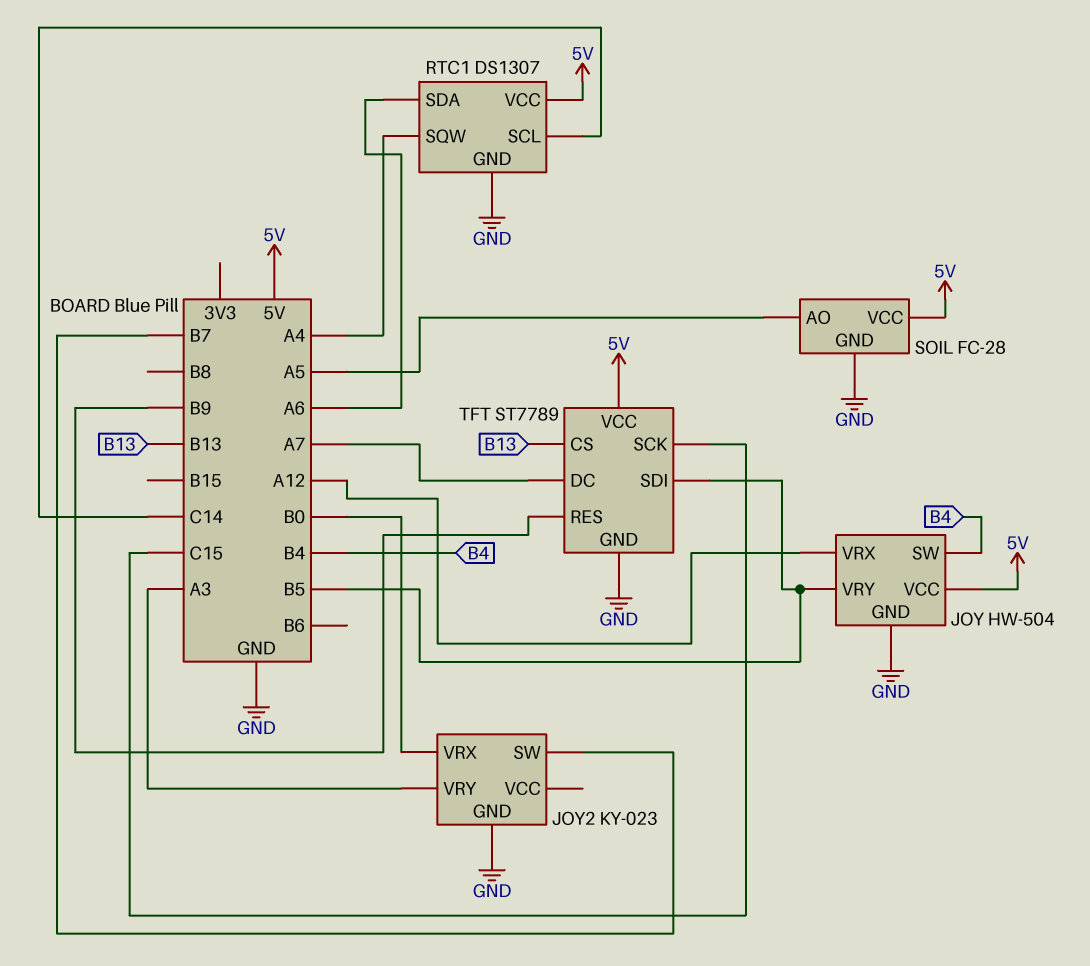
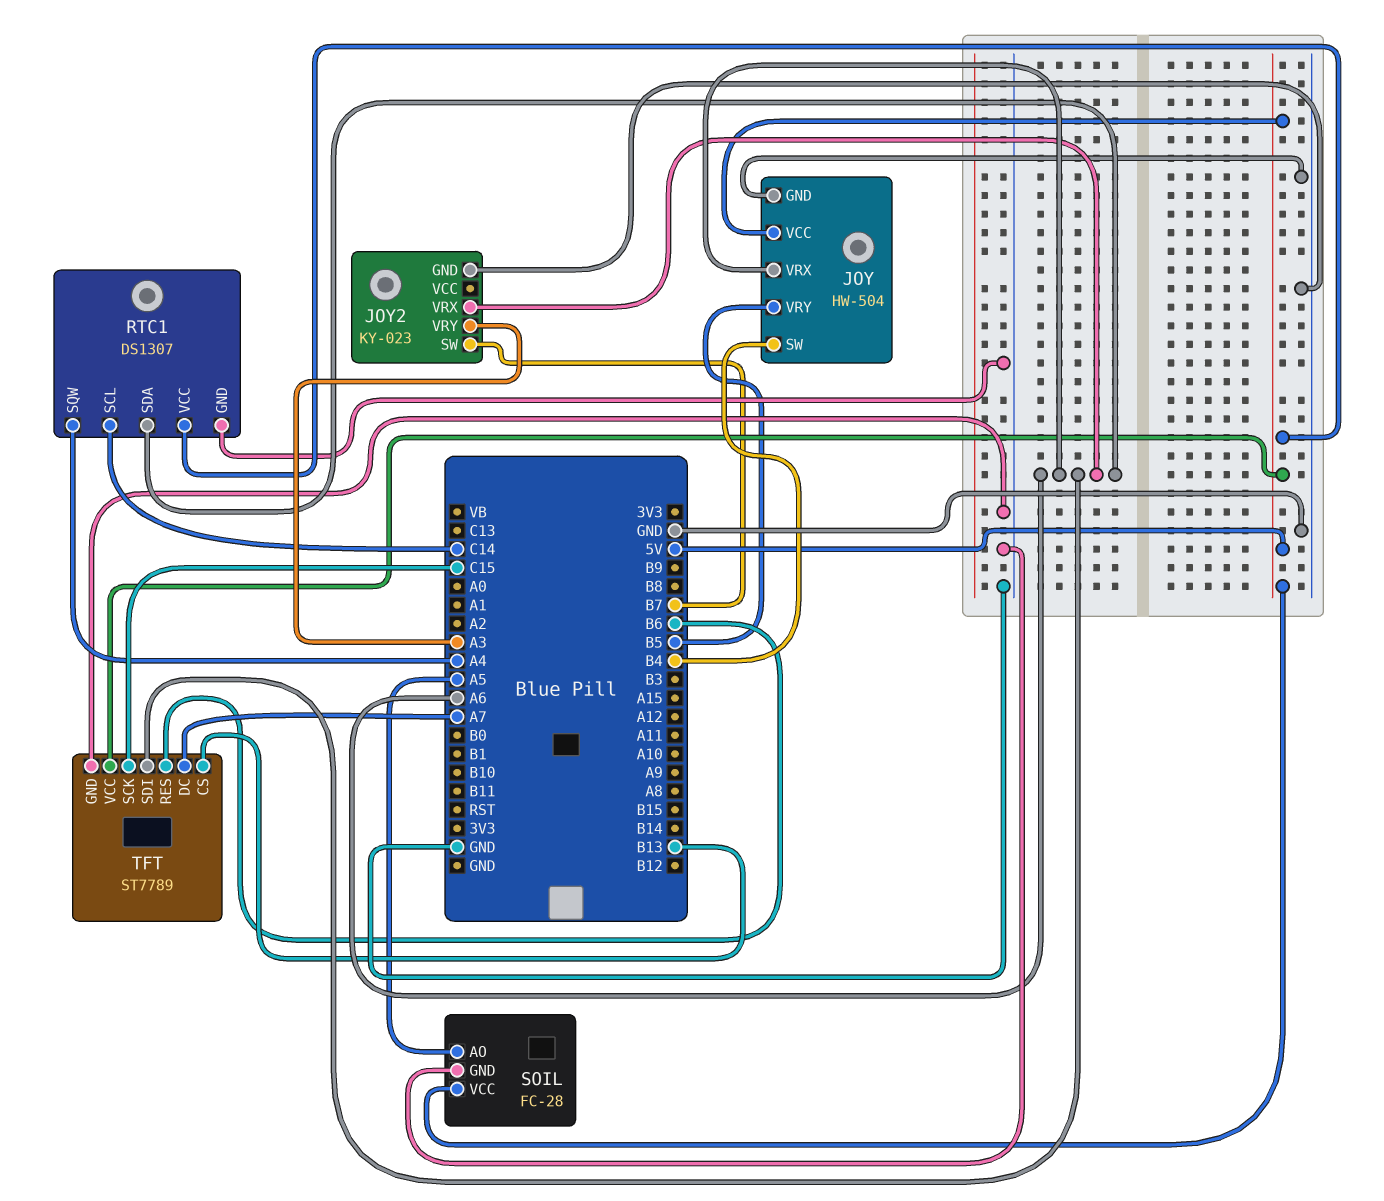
JOY pin VRX: A12 -> A6
JOY2 pin VRX: B0 -> A6
TFT pin RES: B9 -> B6
TFT pin SDI: B5 -> A6

